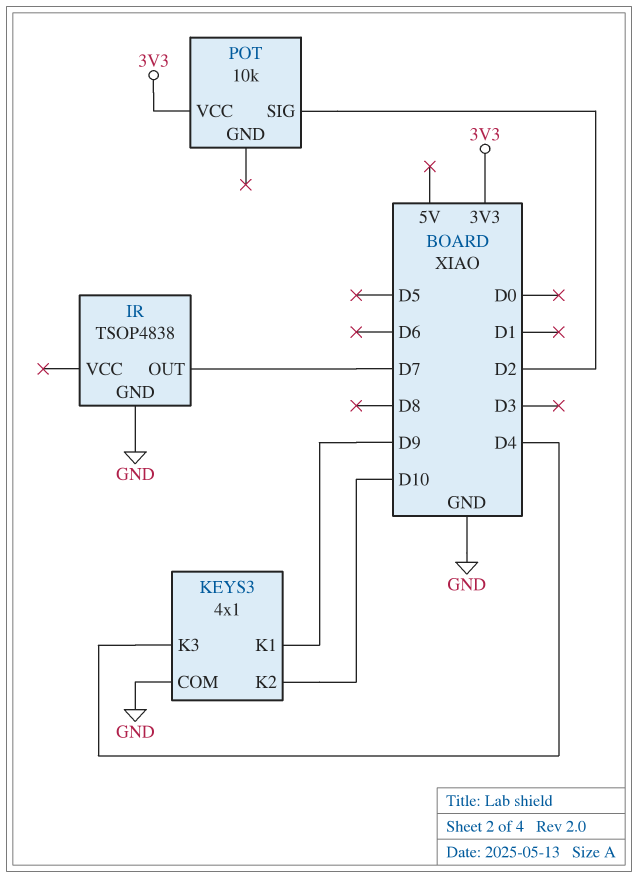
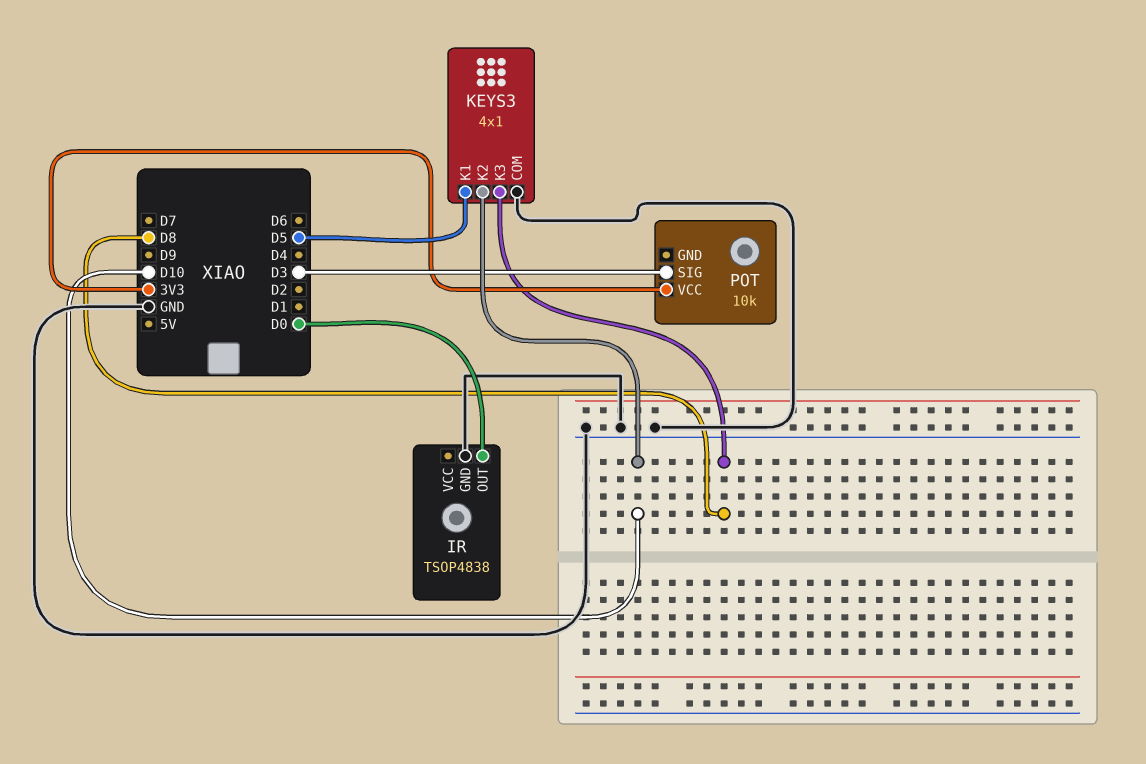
IR pin OUT: D7 -> D0
KEYS3 pin K1: D9 -> D5
KEYS3 pin K3: D4 -> D8
POT pin SIG: D2 -> D3

